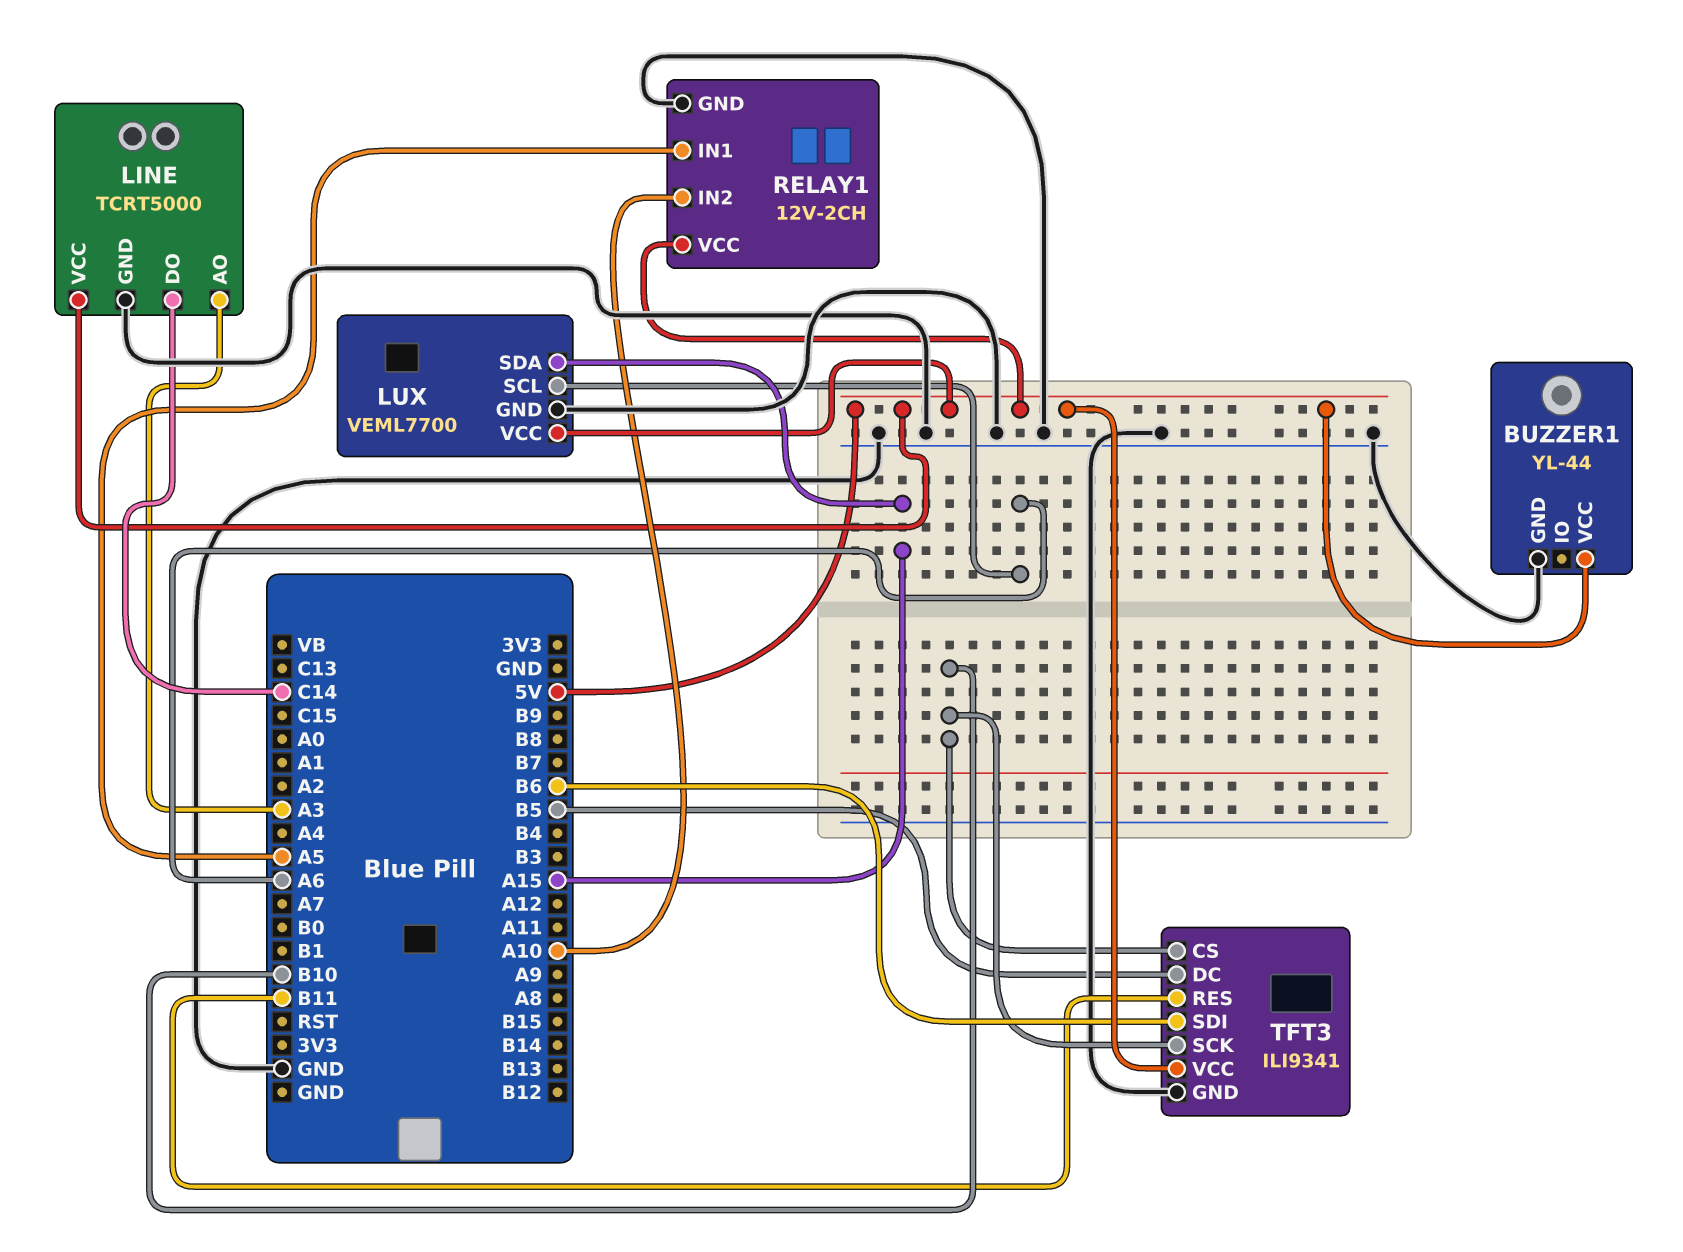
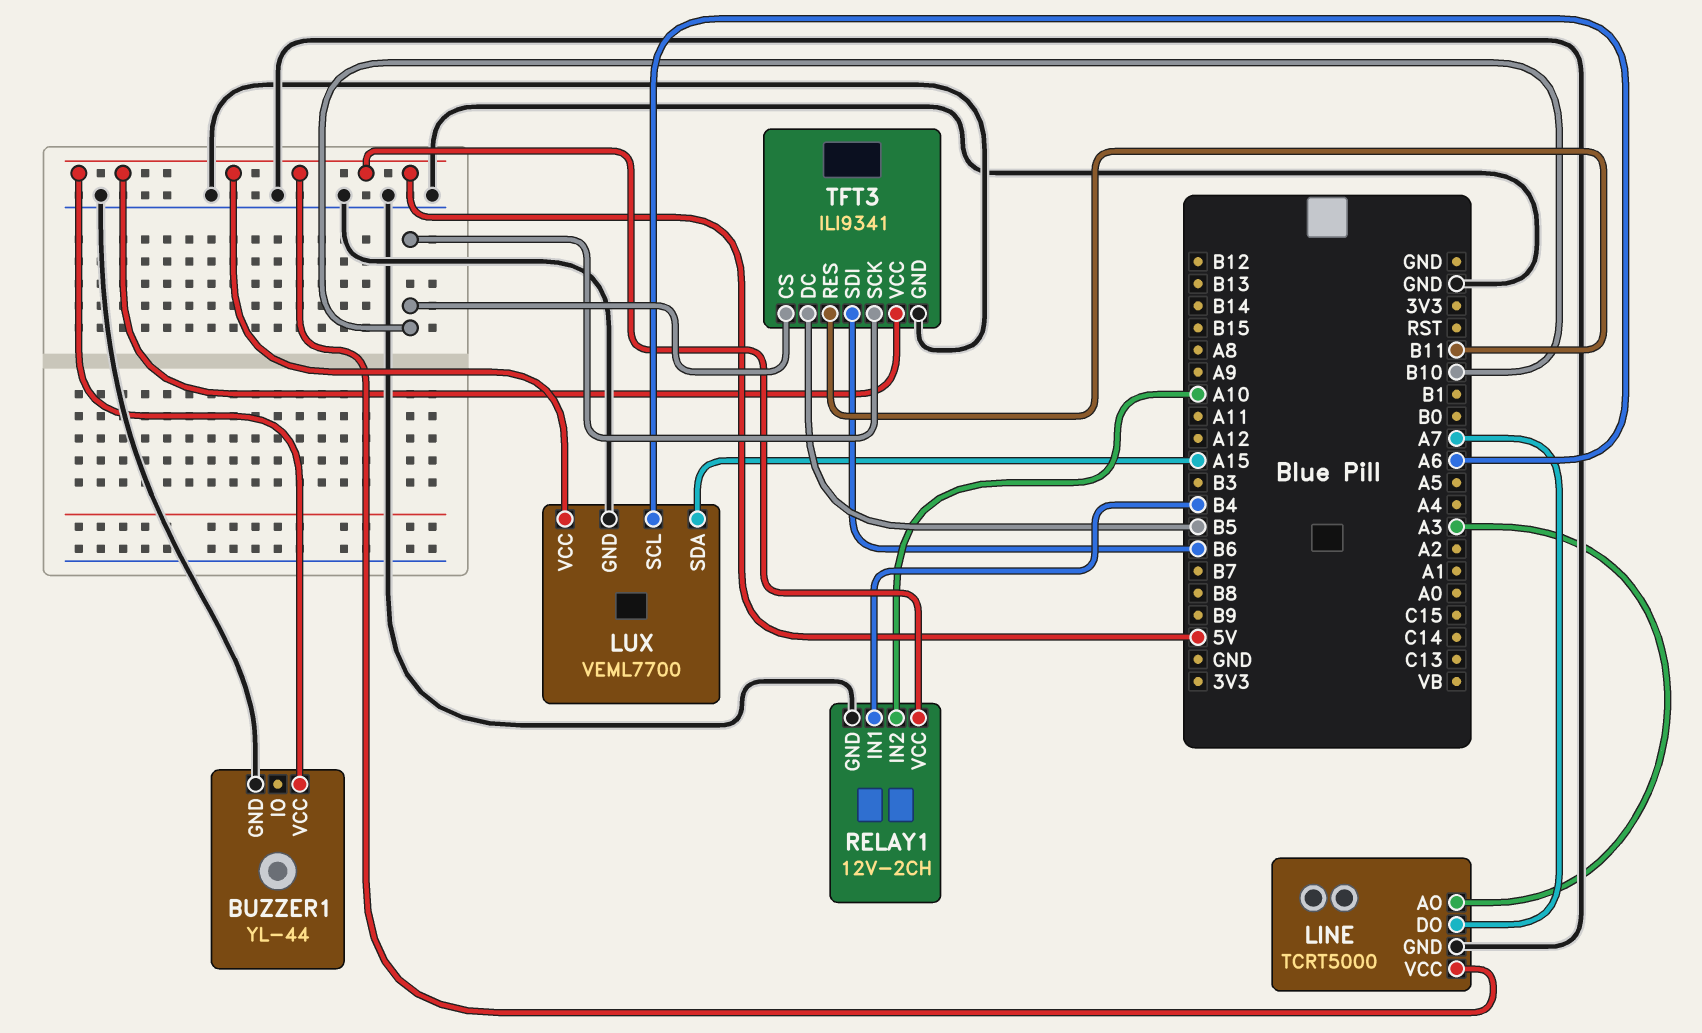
LINE pin DO: C14 -> A7
RELAY1 pin IN1: A5 -> B4

